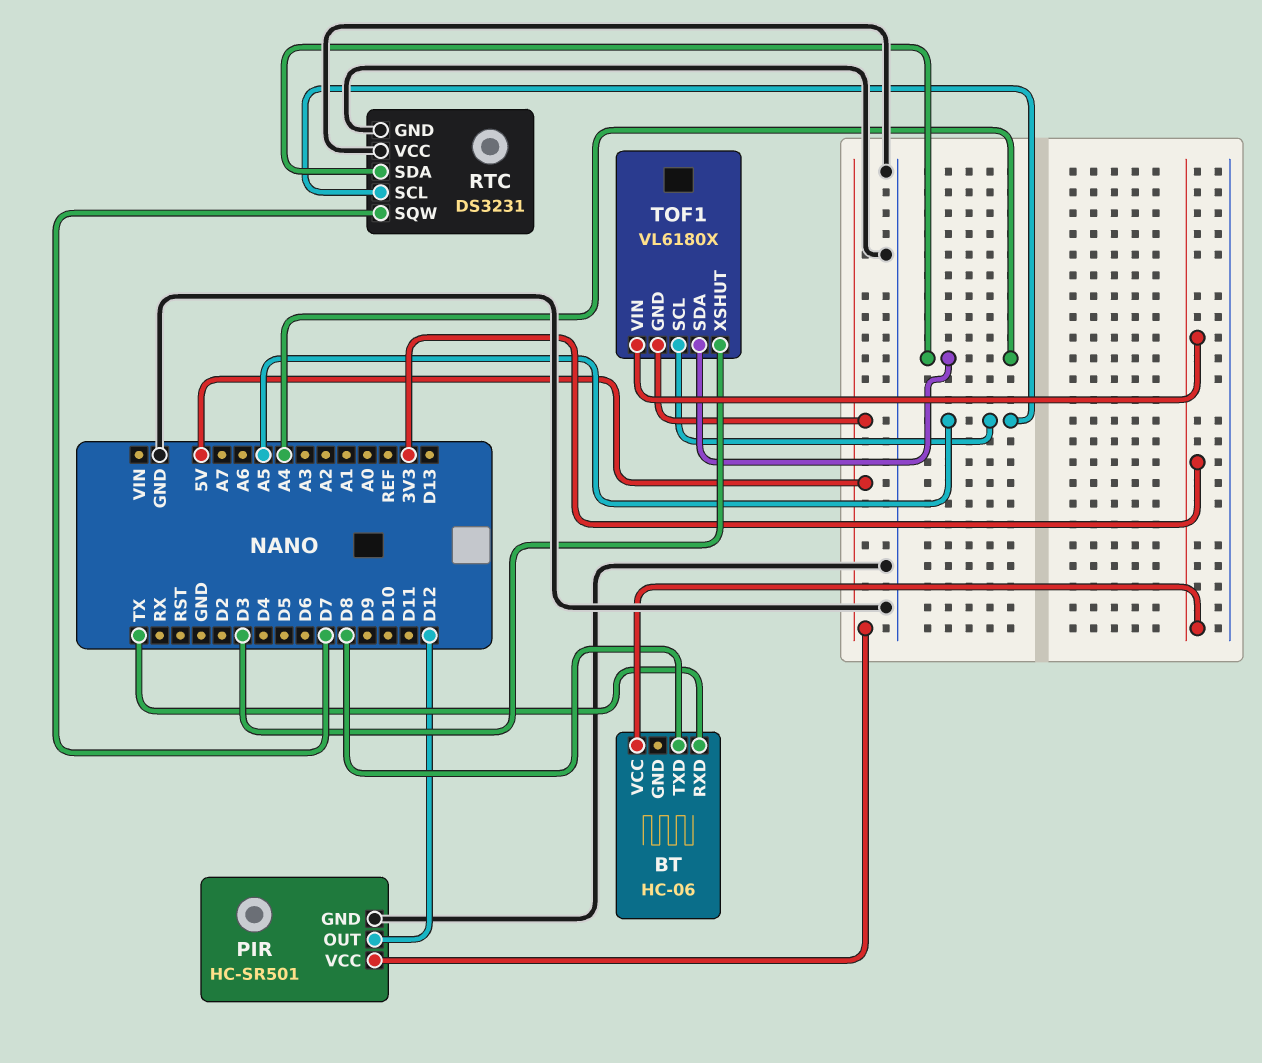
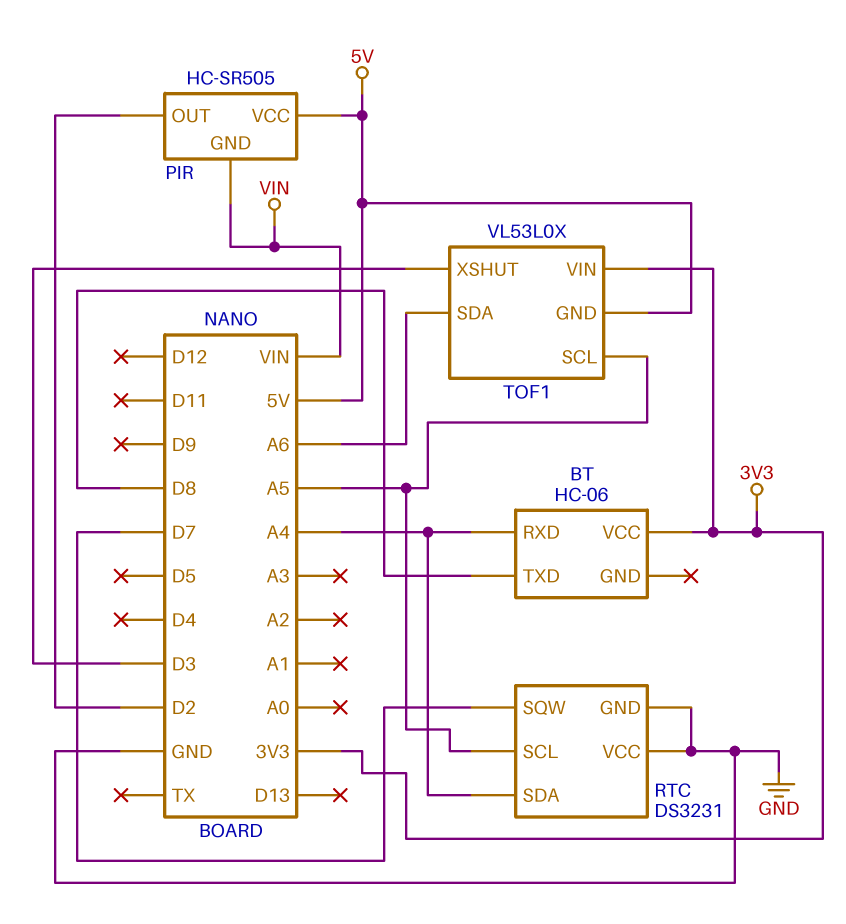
BT pin RXD: TX -> A4
PIR: HC-SR501 -> HC-SR505
PIR pin GND: GND -> VIN
PIR pin OUT: D12 -> D2
TOF1: VL6180X -> VL53L0X
TOF1 pin SDA: A4 -> A6

